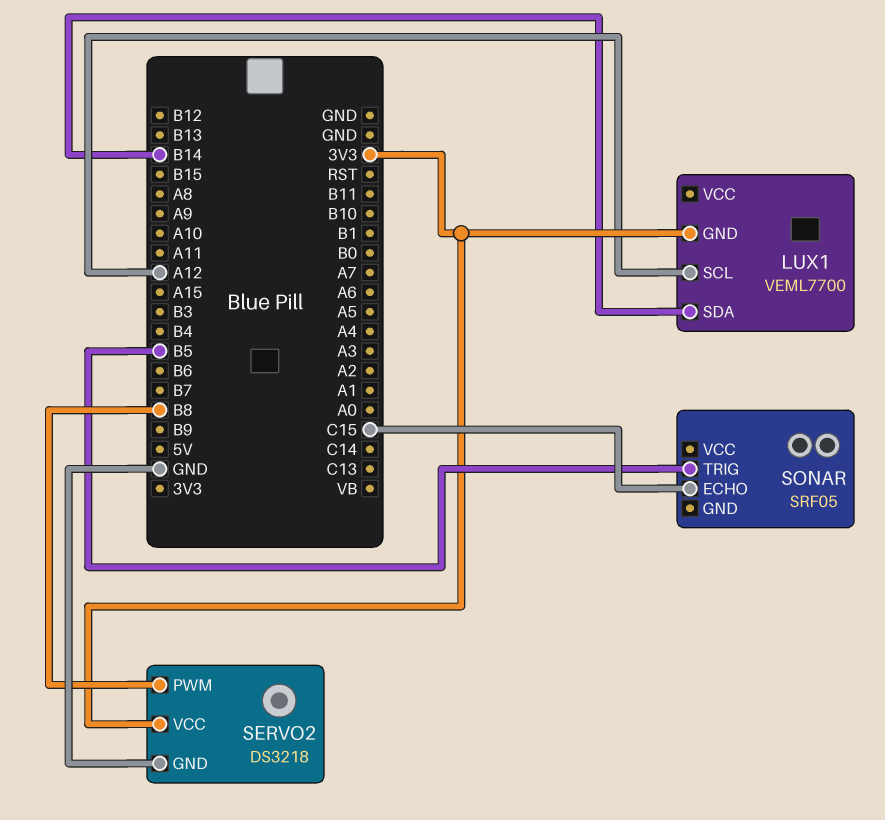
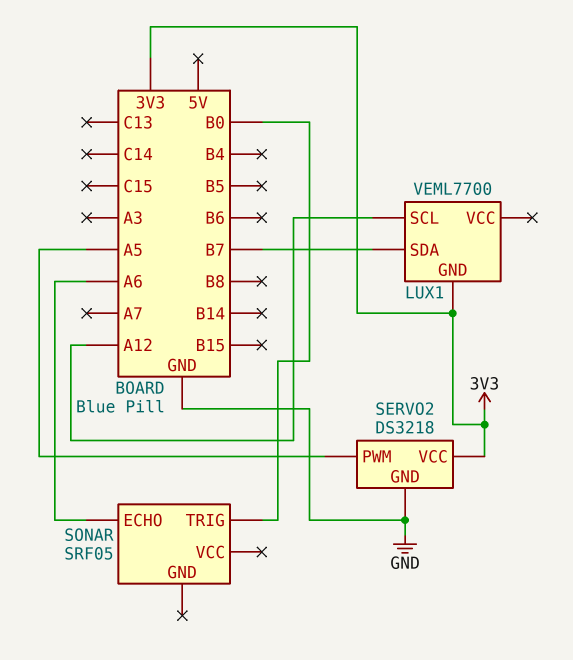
LUX1 pin SDA: B14 -> B7
SERVO2 pin PWM: B8 -> A5
SONAR pin ECHO: C15 -> A6
SONAR pin TRIG: B5 -> B0

